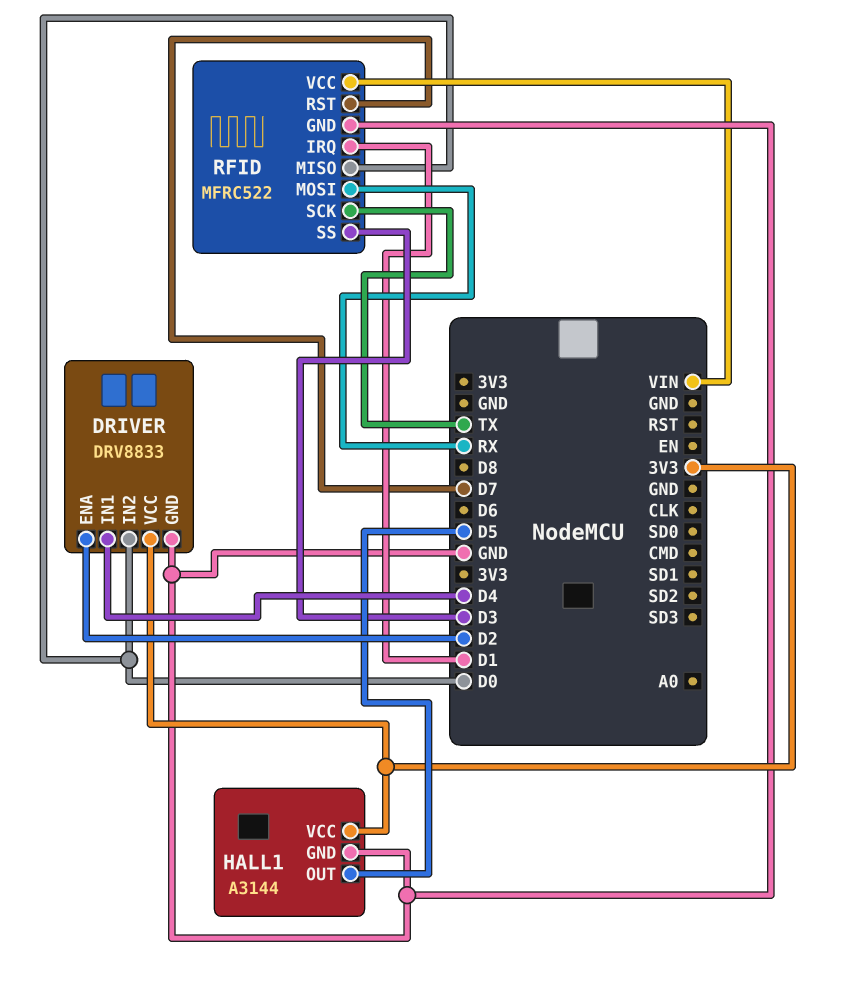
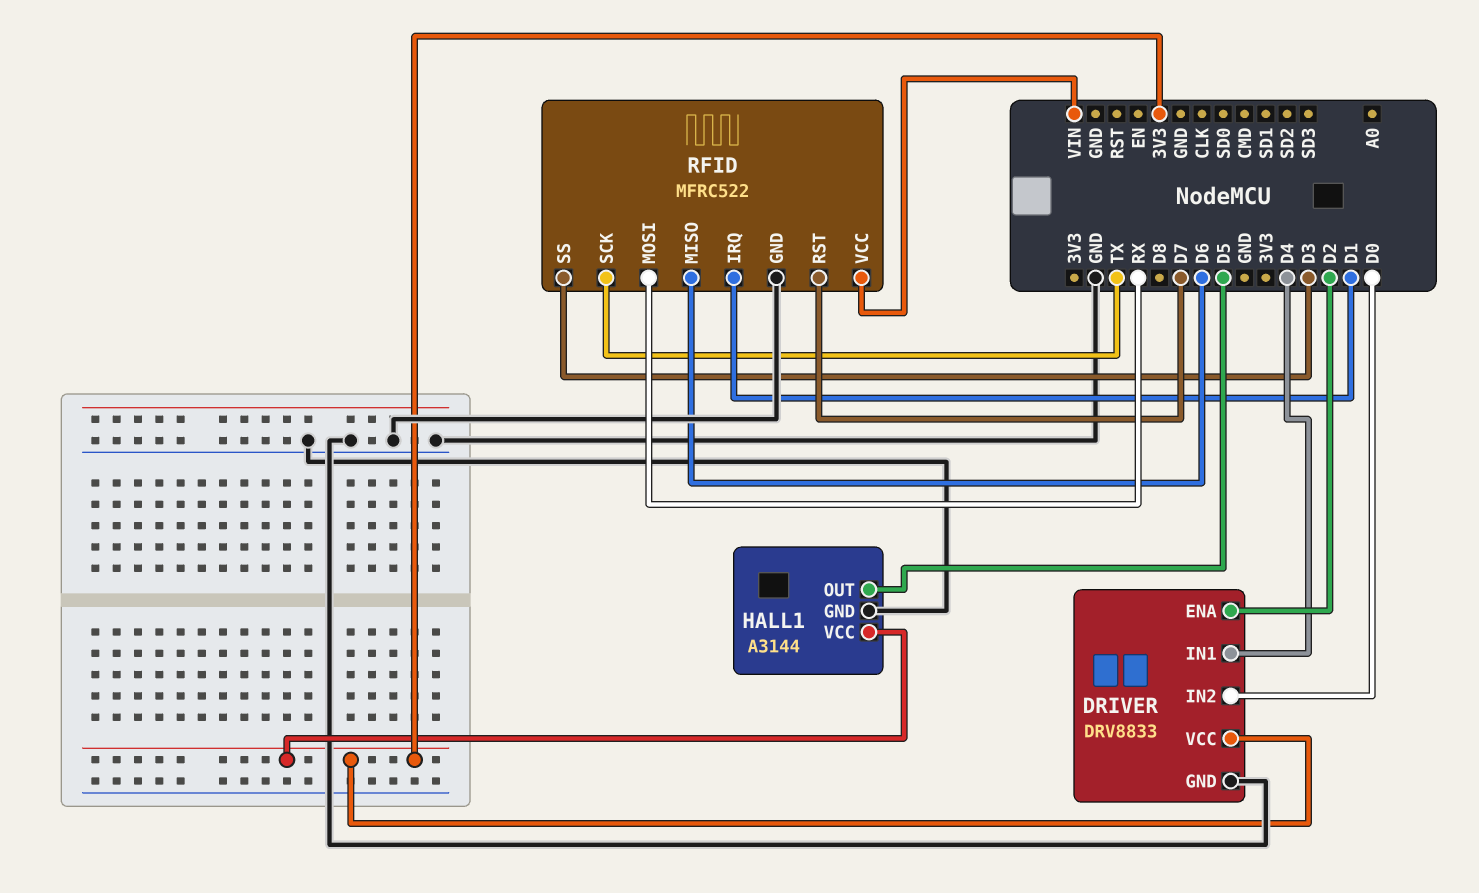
RFID pin MISO: D0 -> D6

